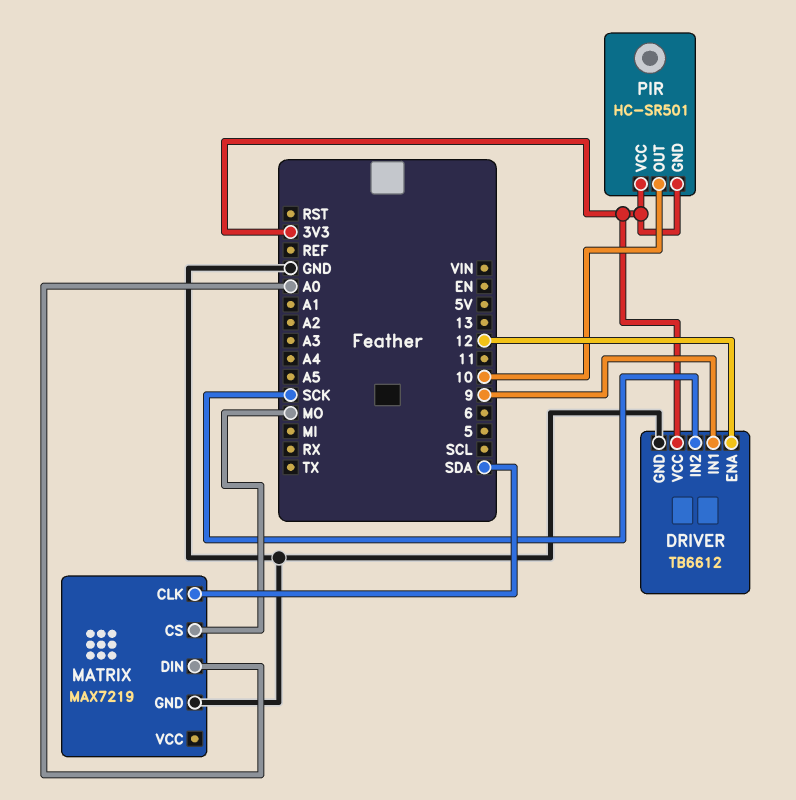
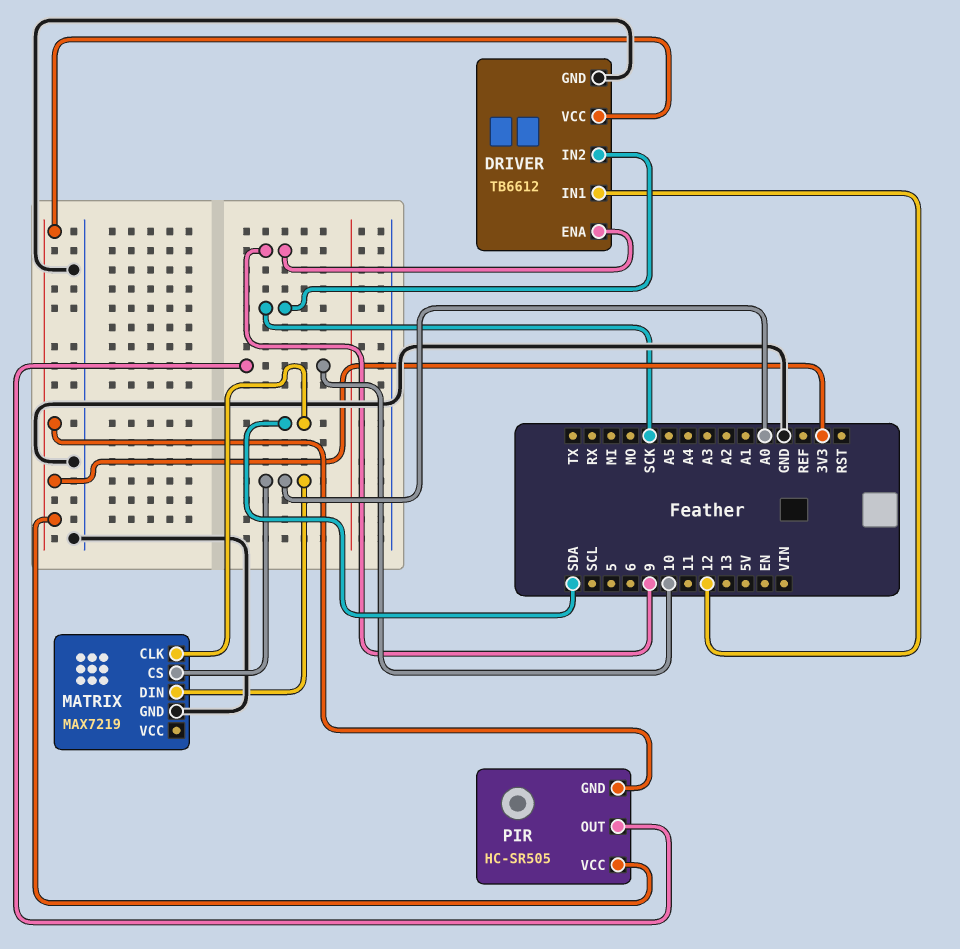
DRIVER pin ENA: 12 -> 9
DRIVER pin IN1: 9 -> 12
MATRIX pin CS: MO -> A0
PIR: HC-SR501 -> HC-SR505

